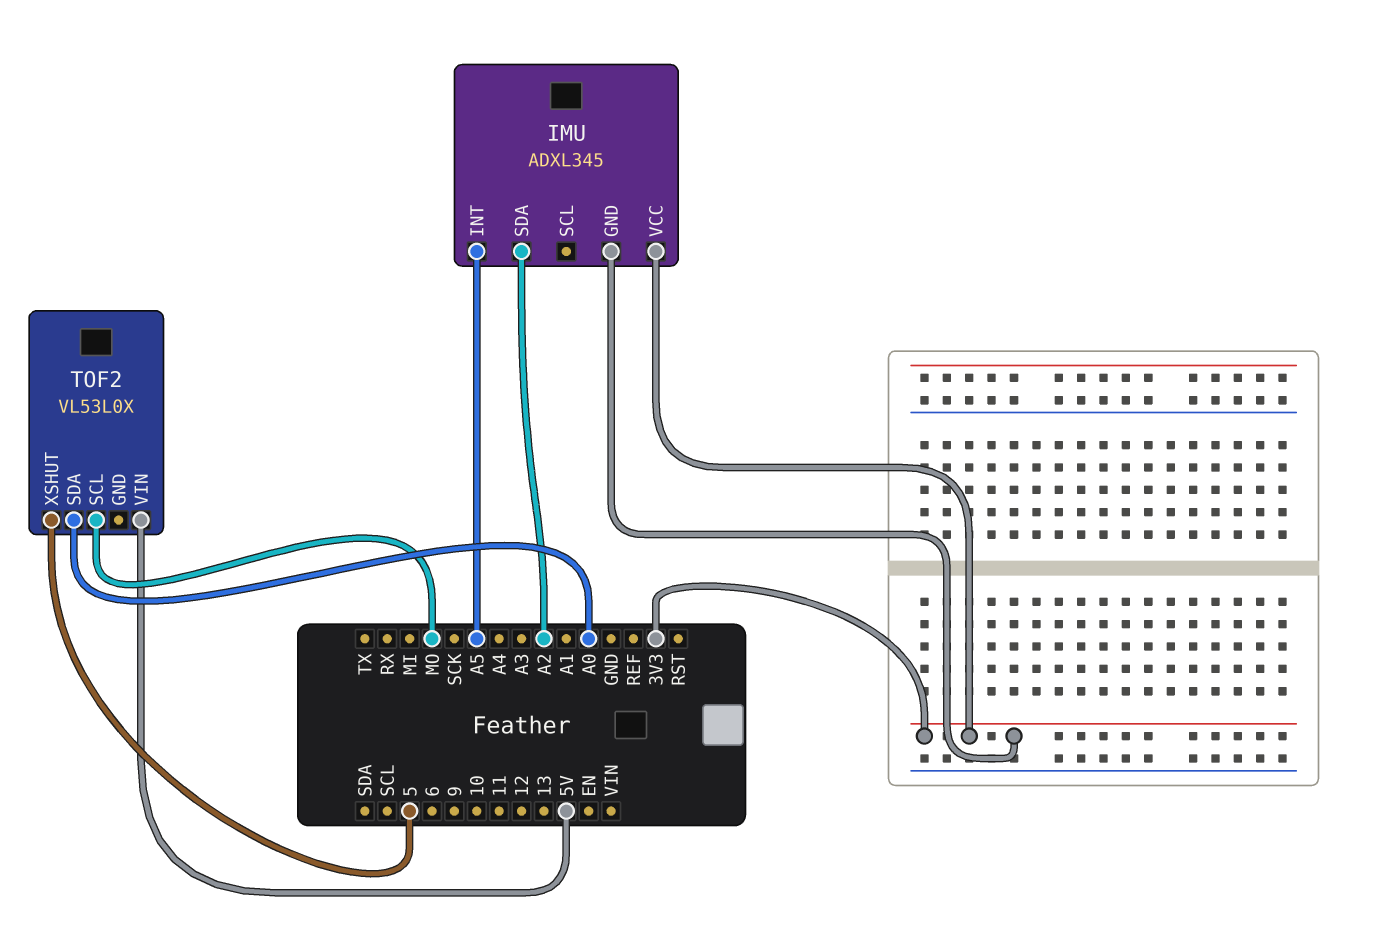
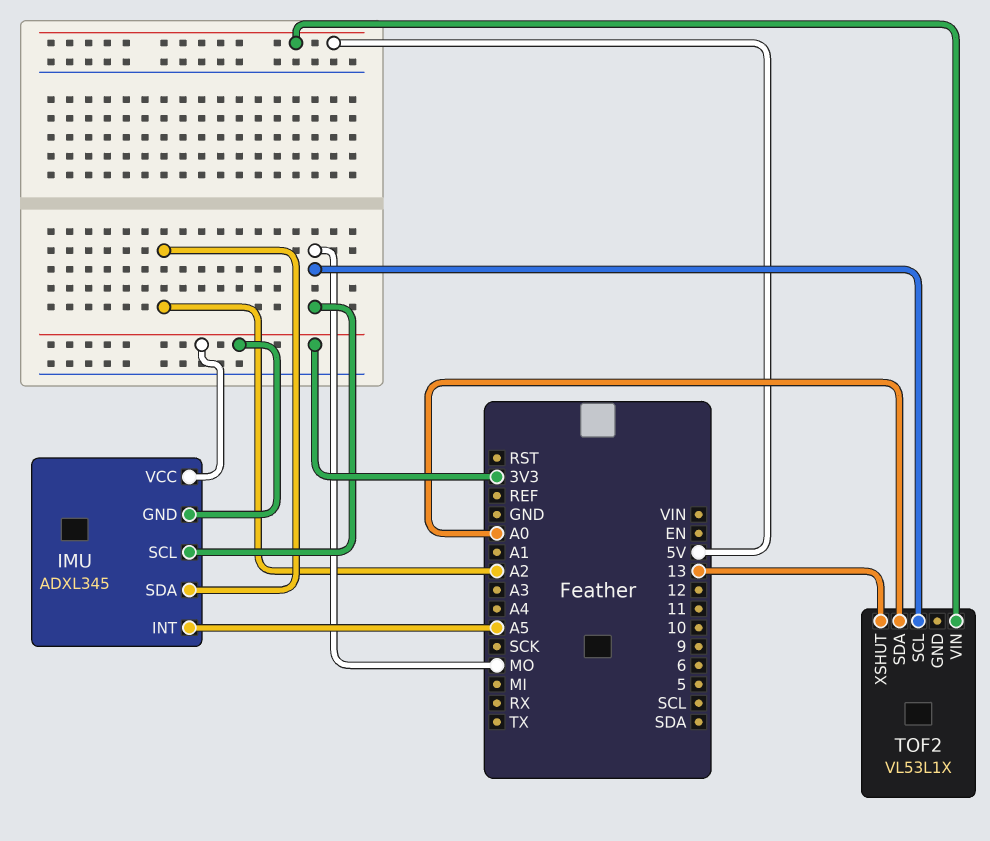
IMU pin SCL: none -> MO
TOF2: VL53L0X -> VL53L1X
TOF2 pin XSHUT: 5 -> 13

